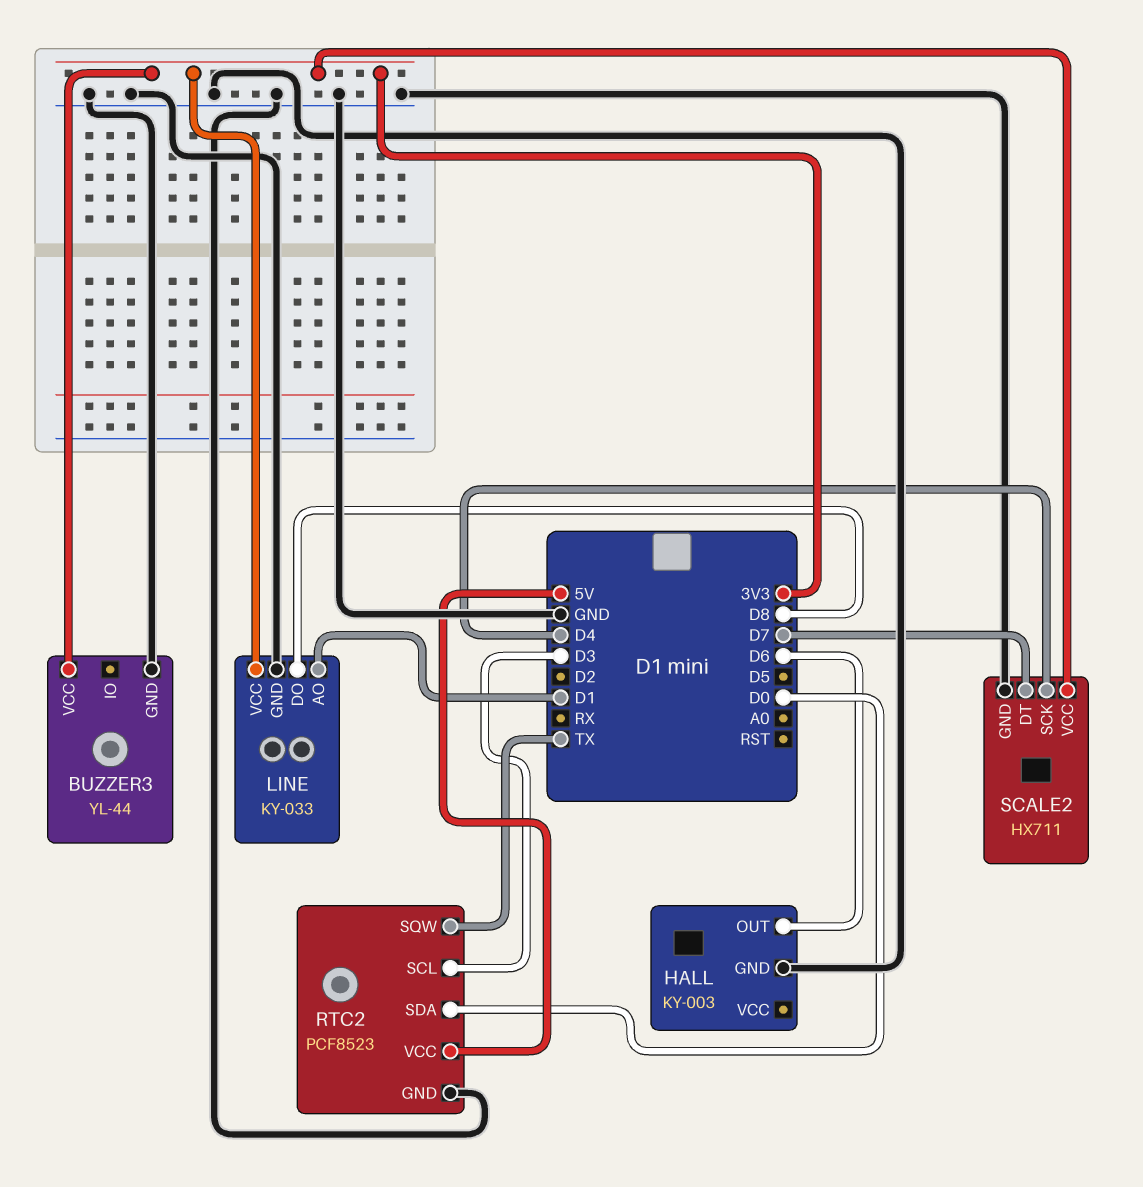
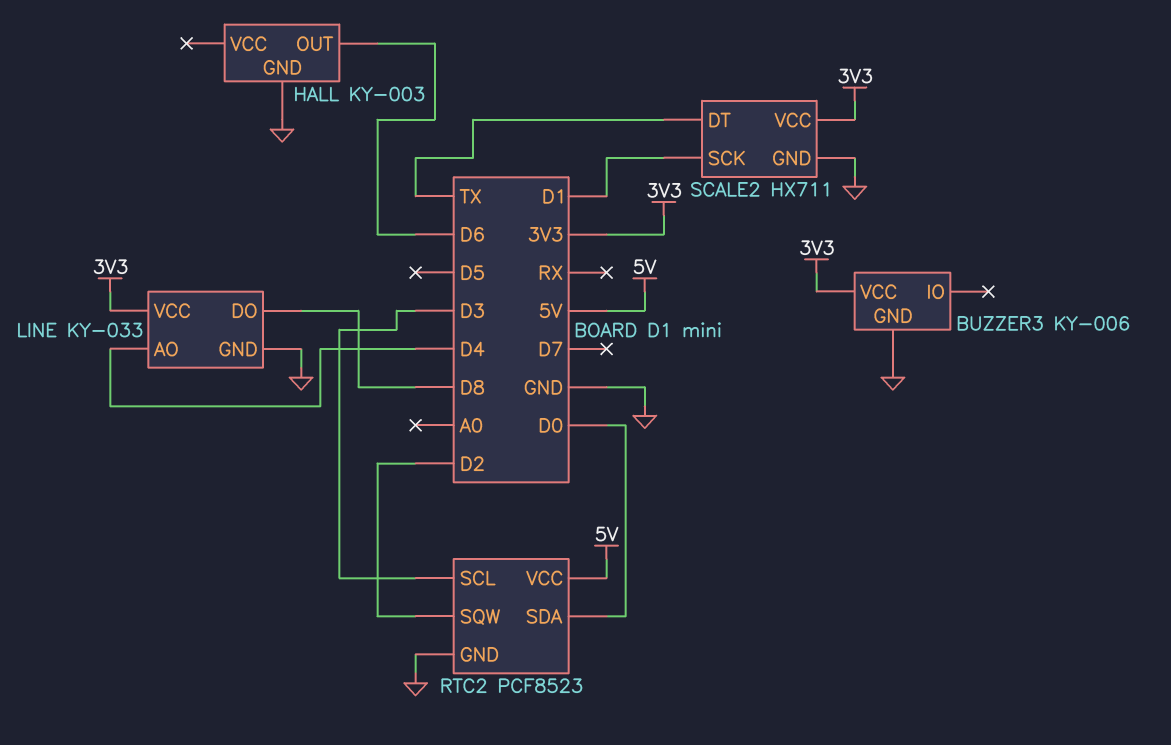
BUZZER3: YL-44 -> KY-006
LINE pin AO: D1 -> D4
RTC2 pin SQW: TX -> D2
SCALE2 pin DT: D7 -> TX
SCALE2 pin SCK: D4 -> D1

